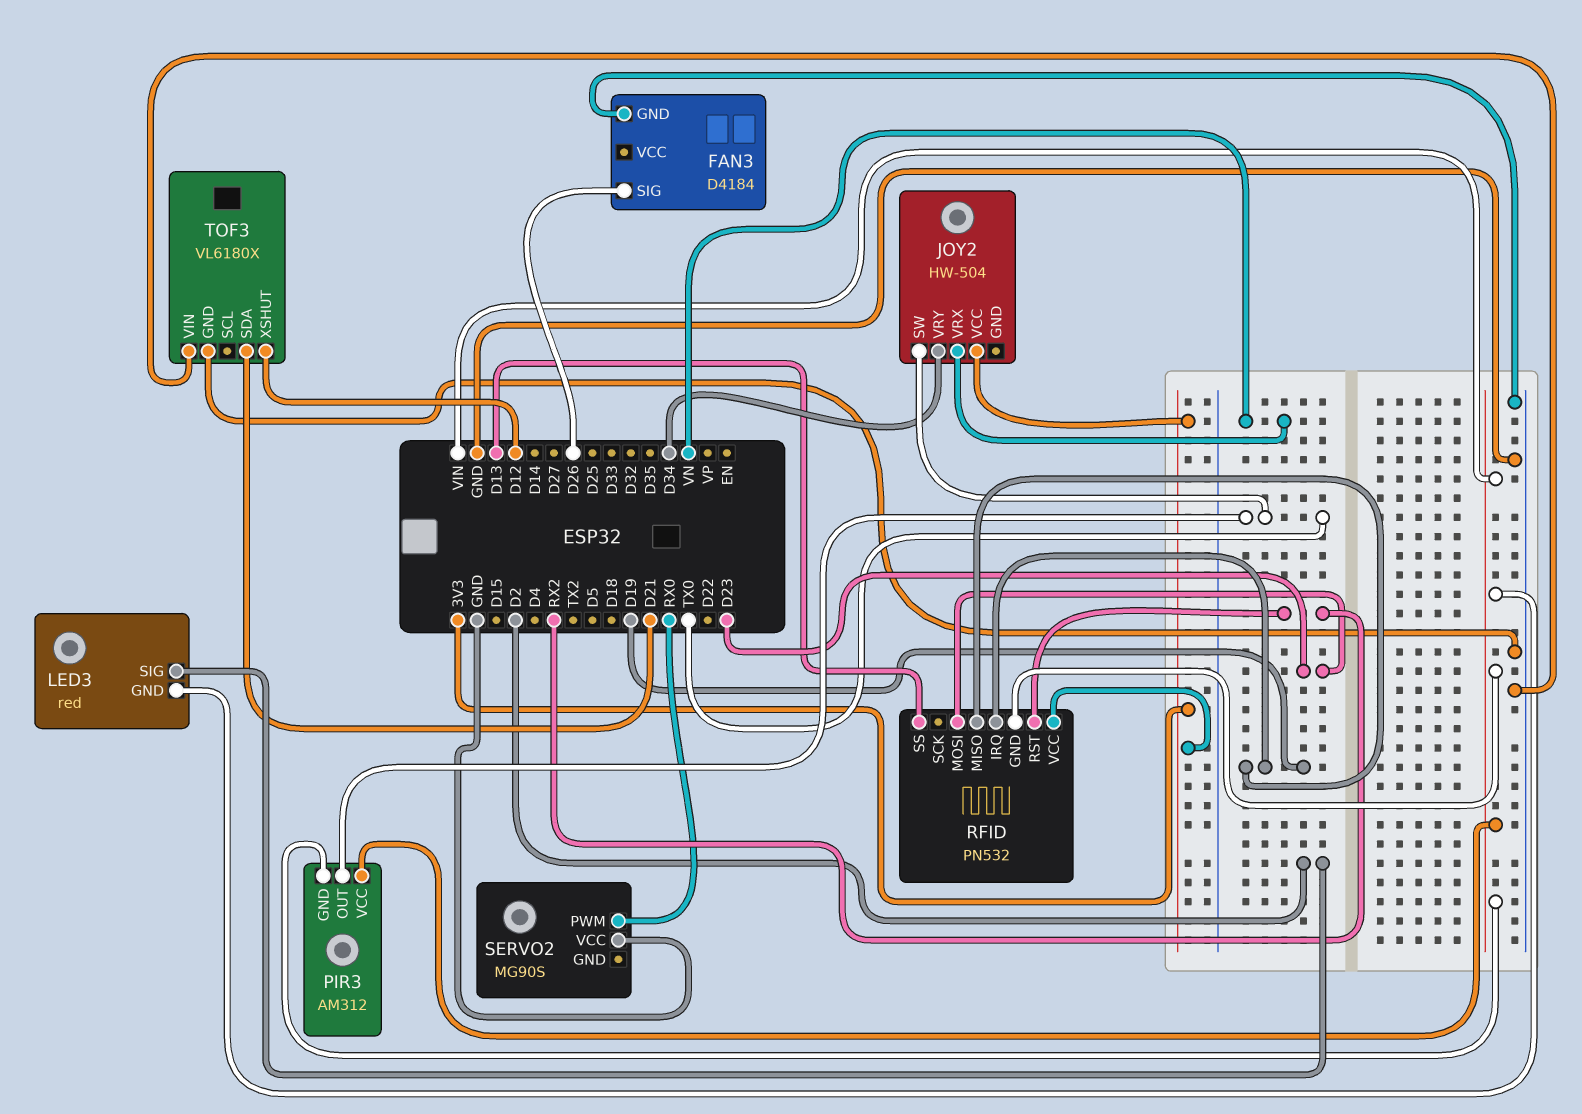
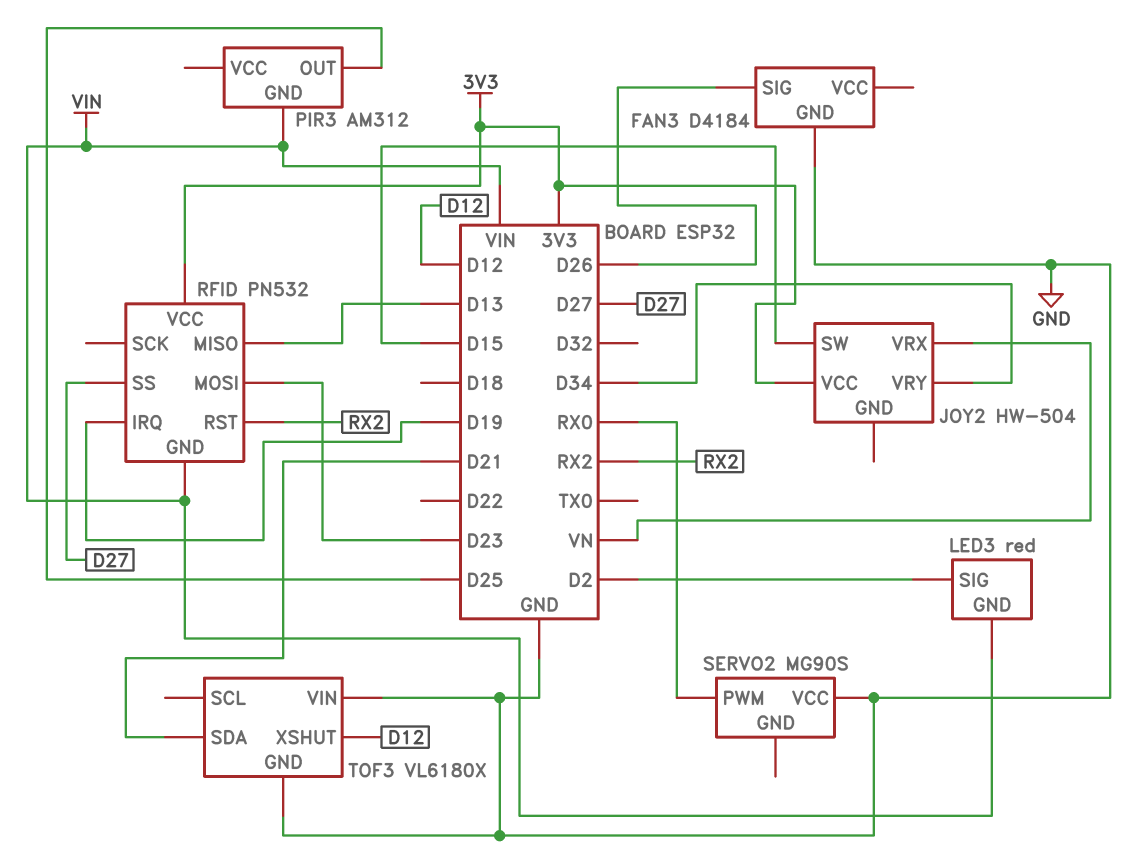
JOY2 pin SW: TX0 -> D15
PIR3 pin OUT: TX0 -> D25
PIR3 pin VCC: VIN -> none
RFID pin MISO: D19 -> D13
RFID pin SS: D13 -> D27

